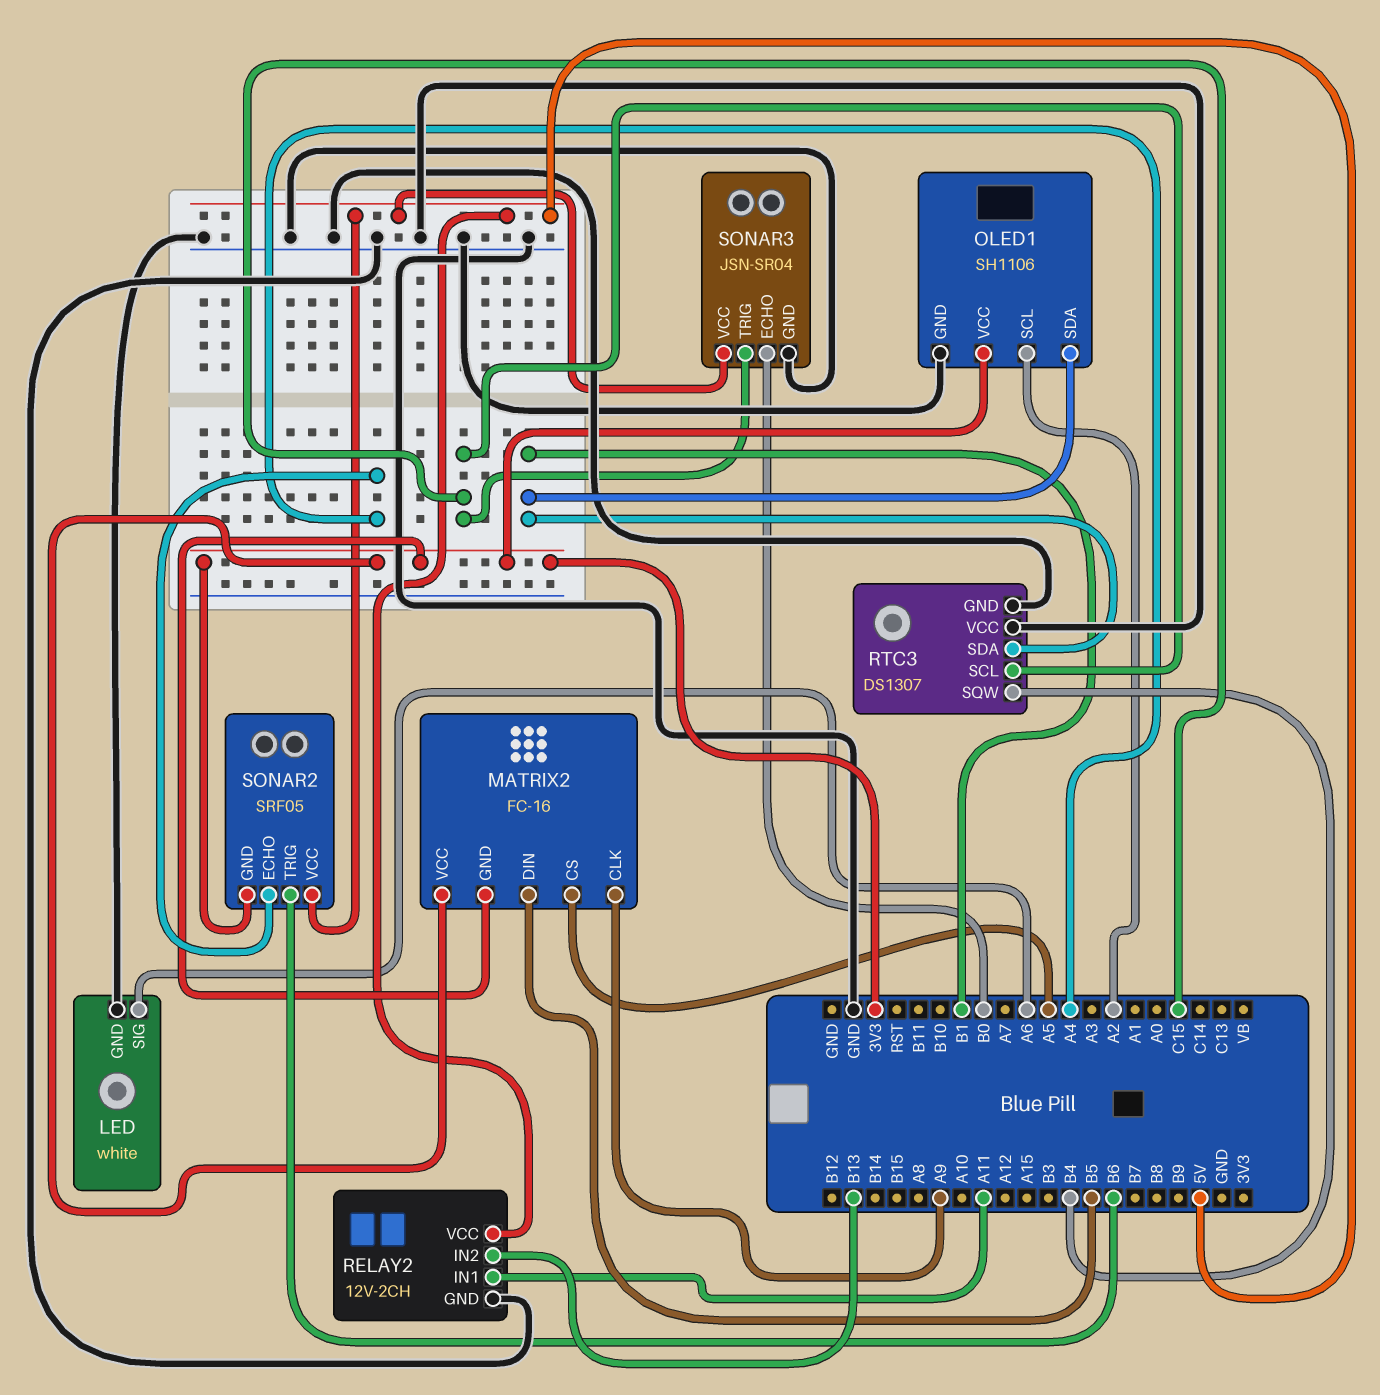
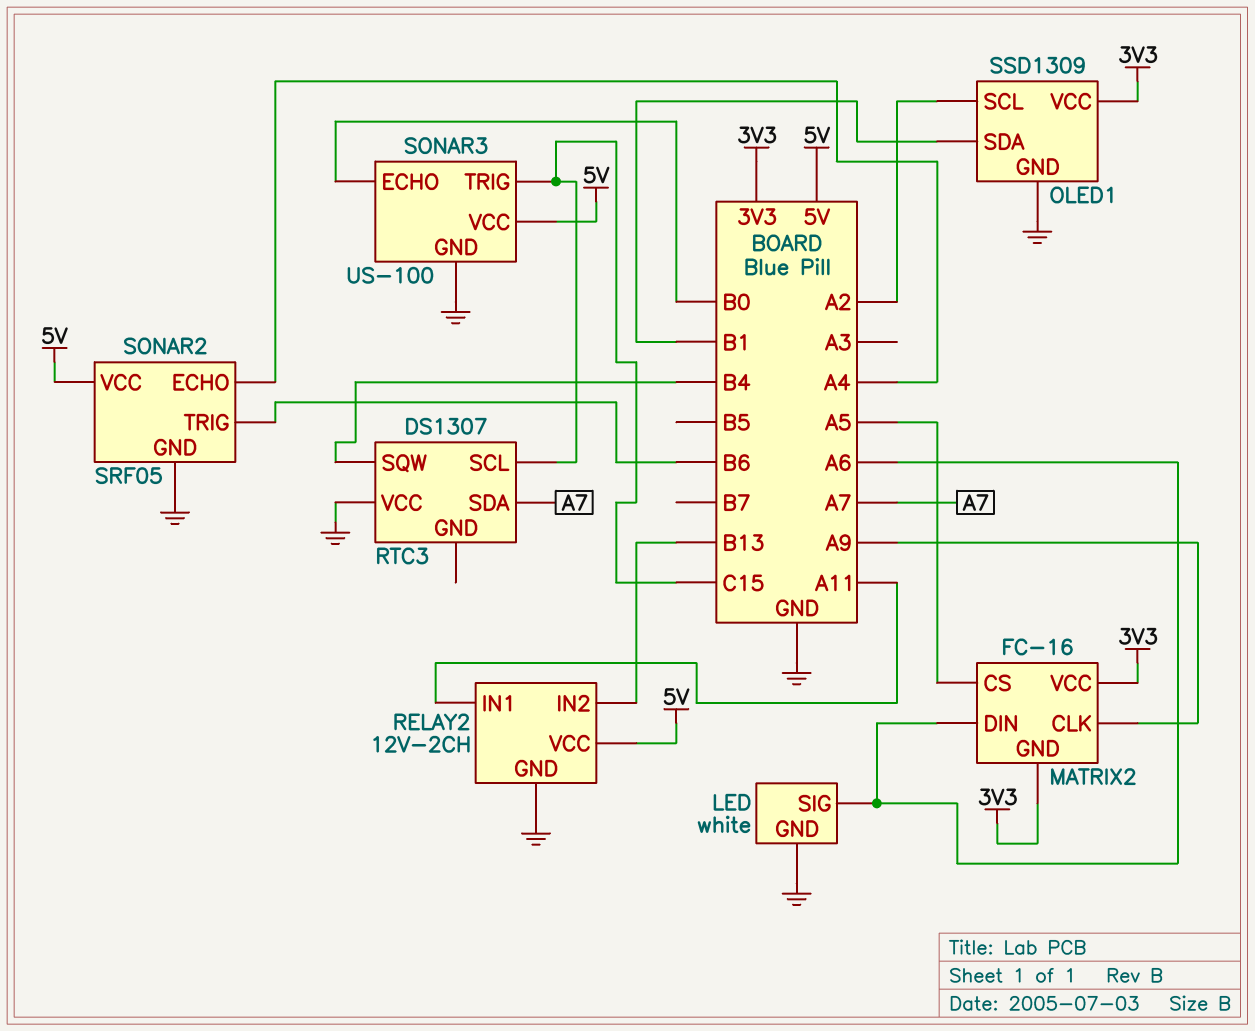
MATRIX2 pin DIN: B5 -> A6
OLED1: SH1106 -> SSD1309
RTC3 pin GND: GND -> none
RTC3 pin SDA: B1 -> A7
SONAR2 pin GND: 3V3 -> GND
SONAR3: JSN-SR04 -> US-100

